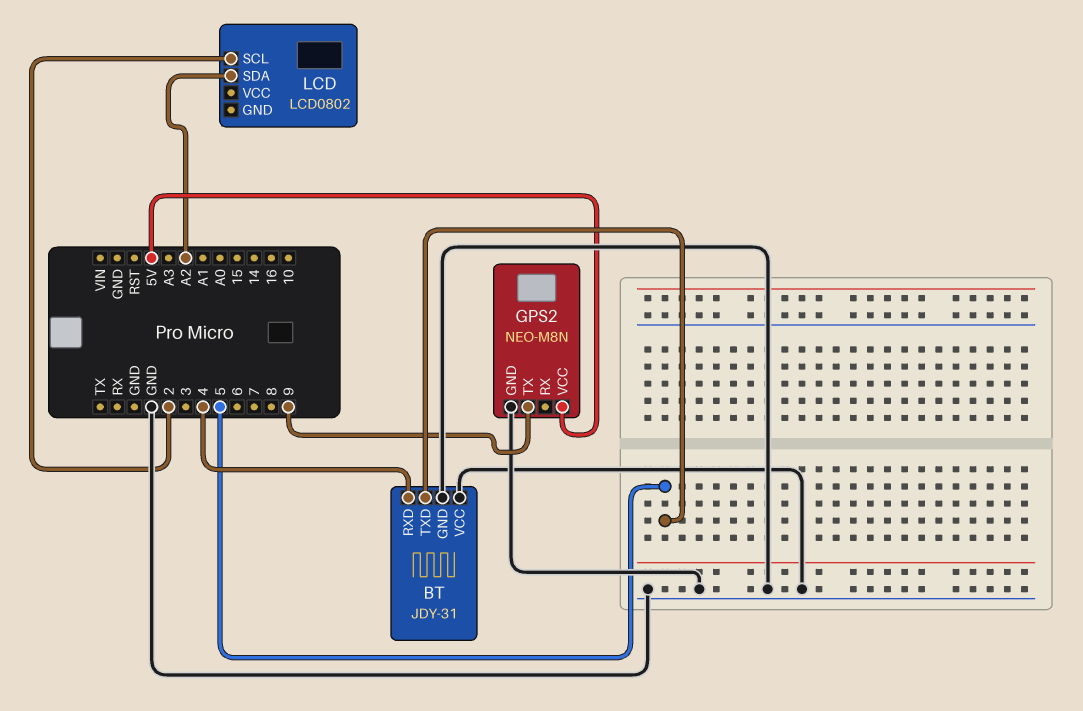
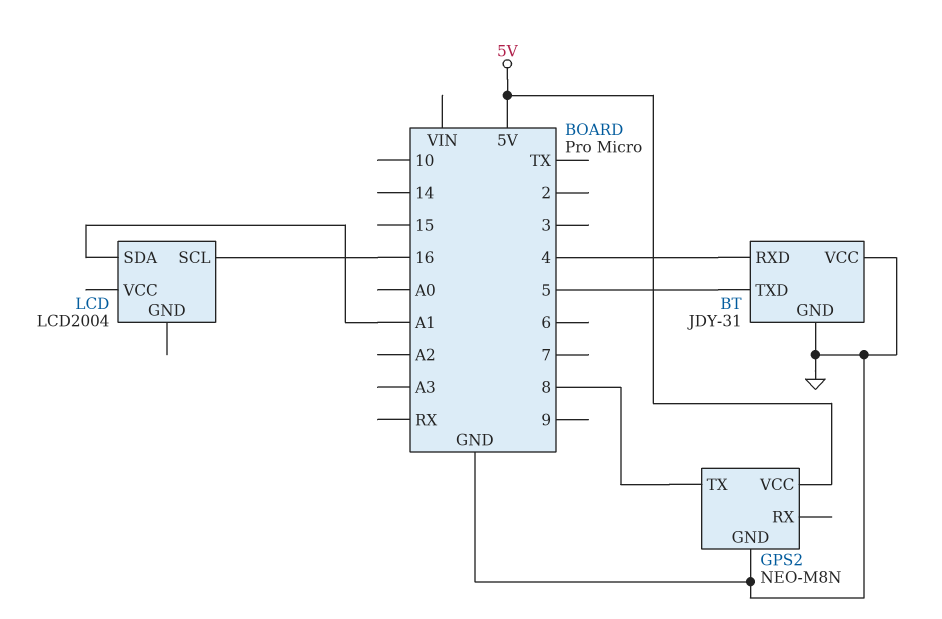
GPS2 pin TX: 9 -> 8
LCD: LCD0802 -> LCD2004
LCD pin SCL: 2 -> 16
LCD pin SDA: A2 -> A1

